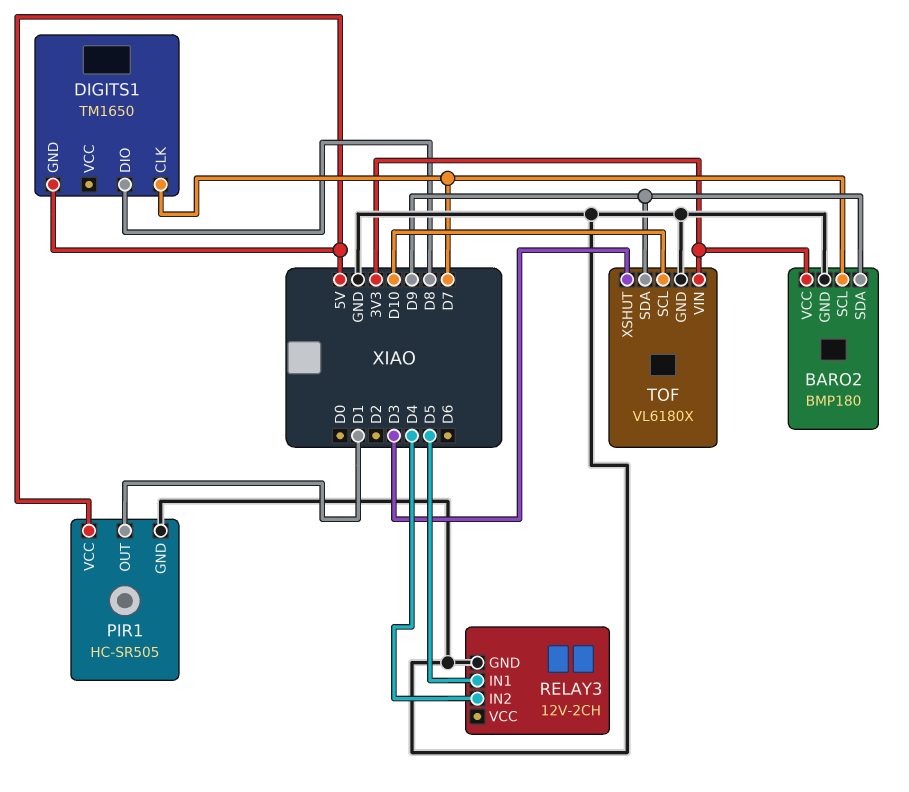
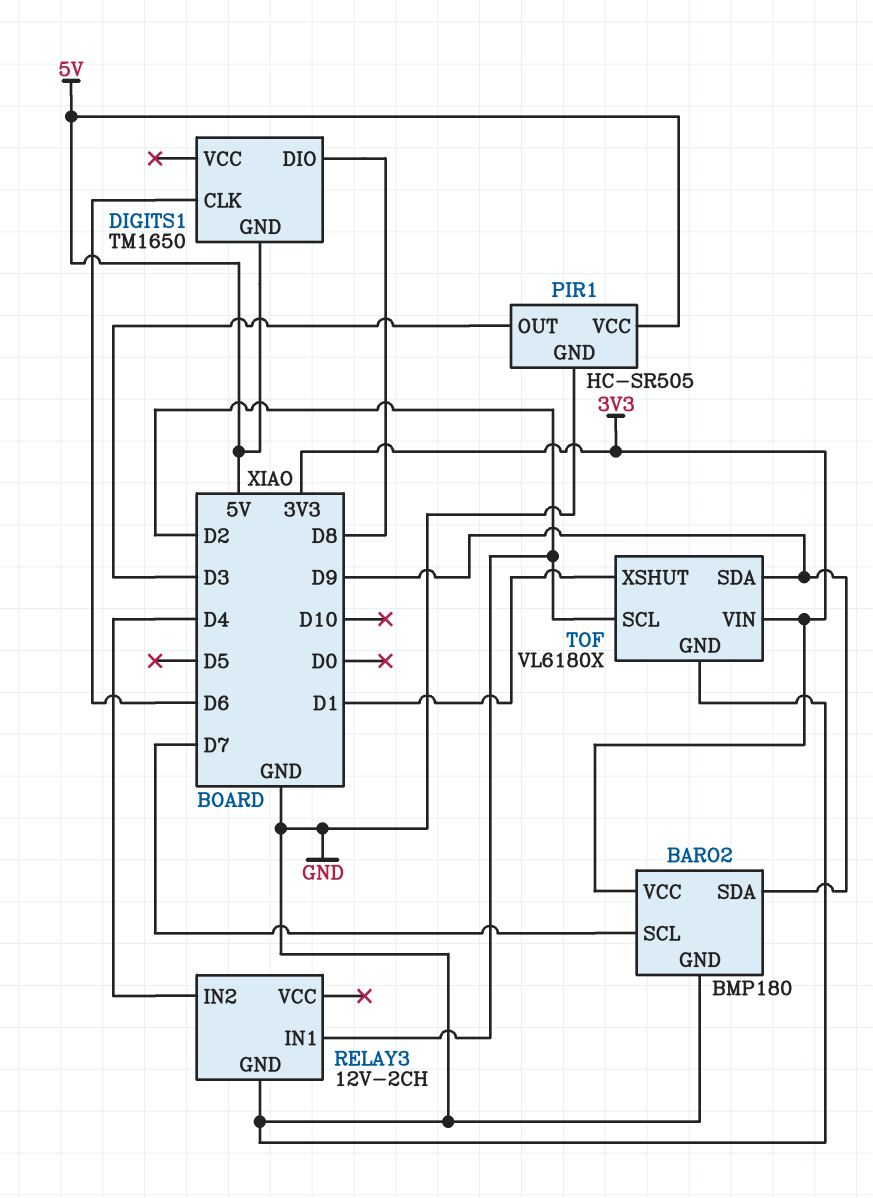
DIGITS1 pin CLK: D7 -> D6
PIR1 pin OUT: D1 -> D3
RELAY3 pin IN1: D5 -> D2
TOF pin SCL: D10 -> D2
TOF pin XSHUT: D3 -> D1

